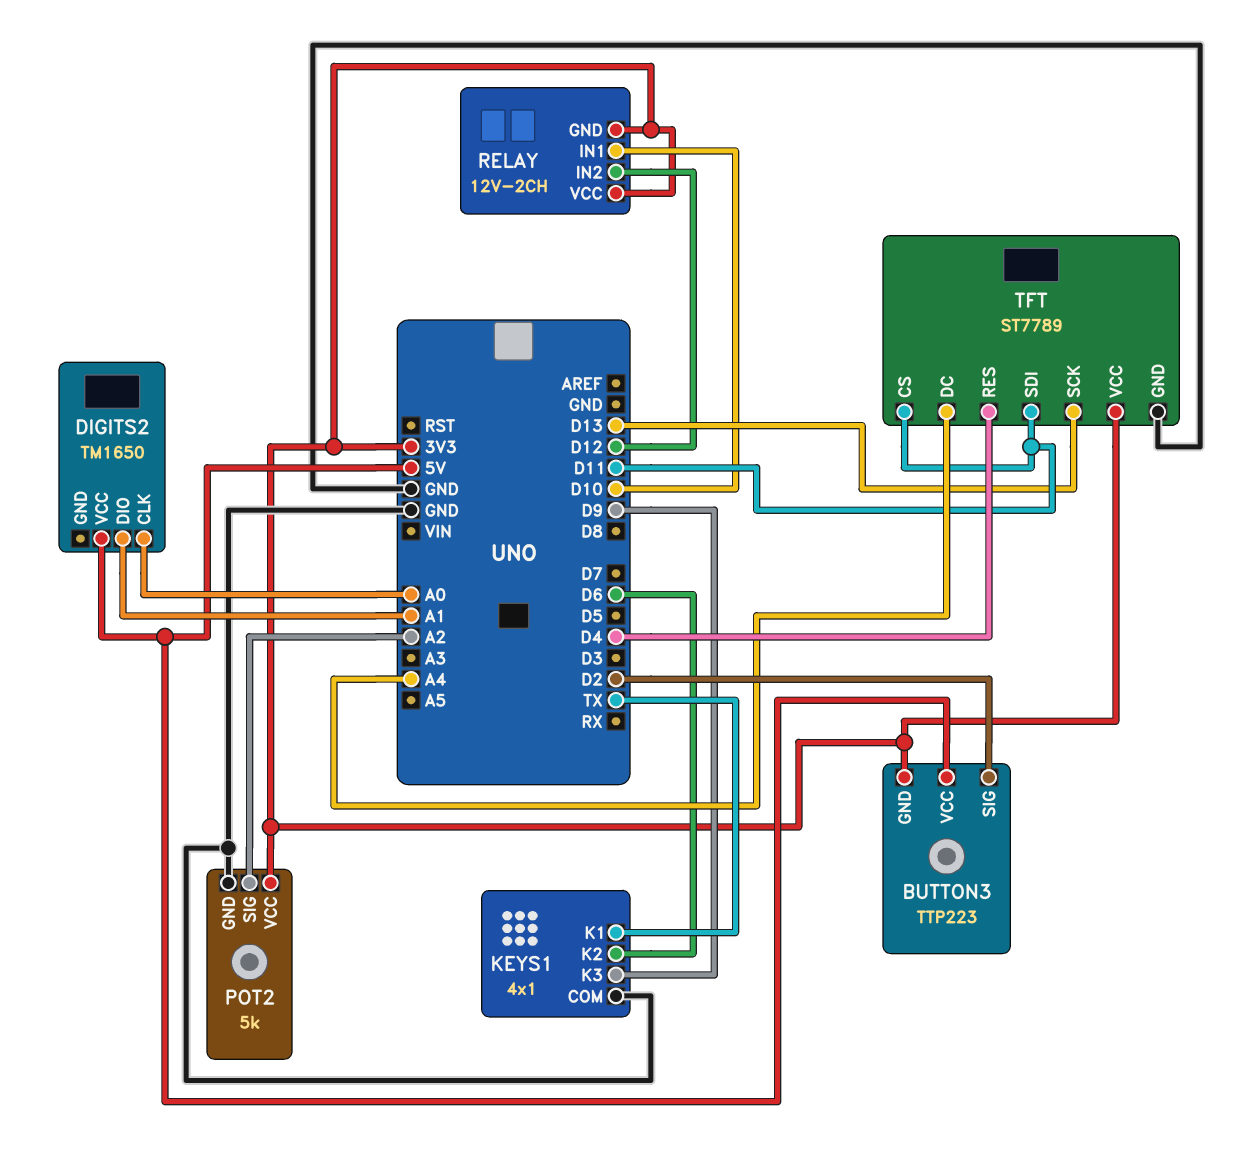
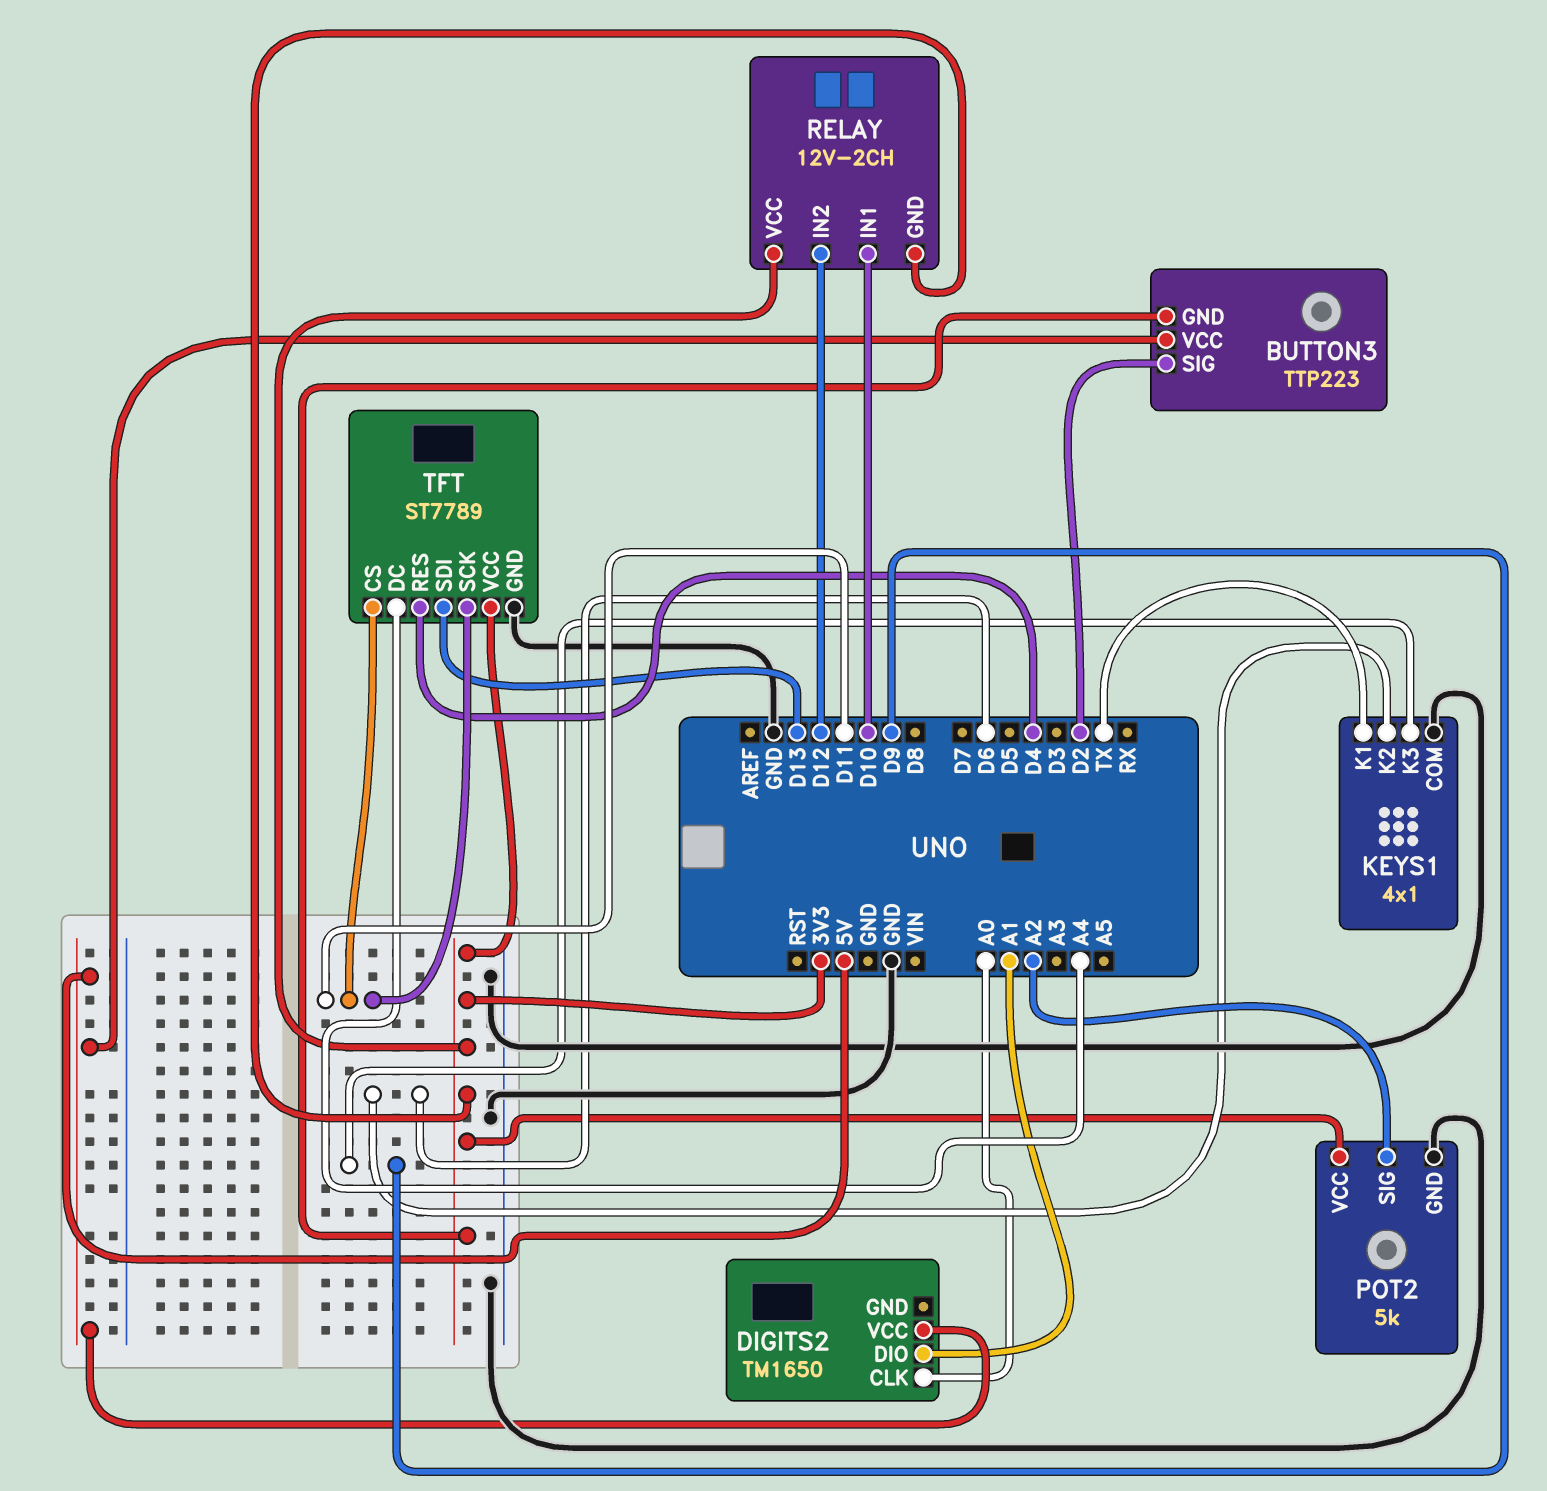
TFT pin SCK: D13 -> D11
TFT pin SDI: D11 -> D13

